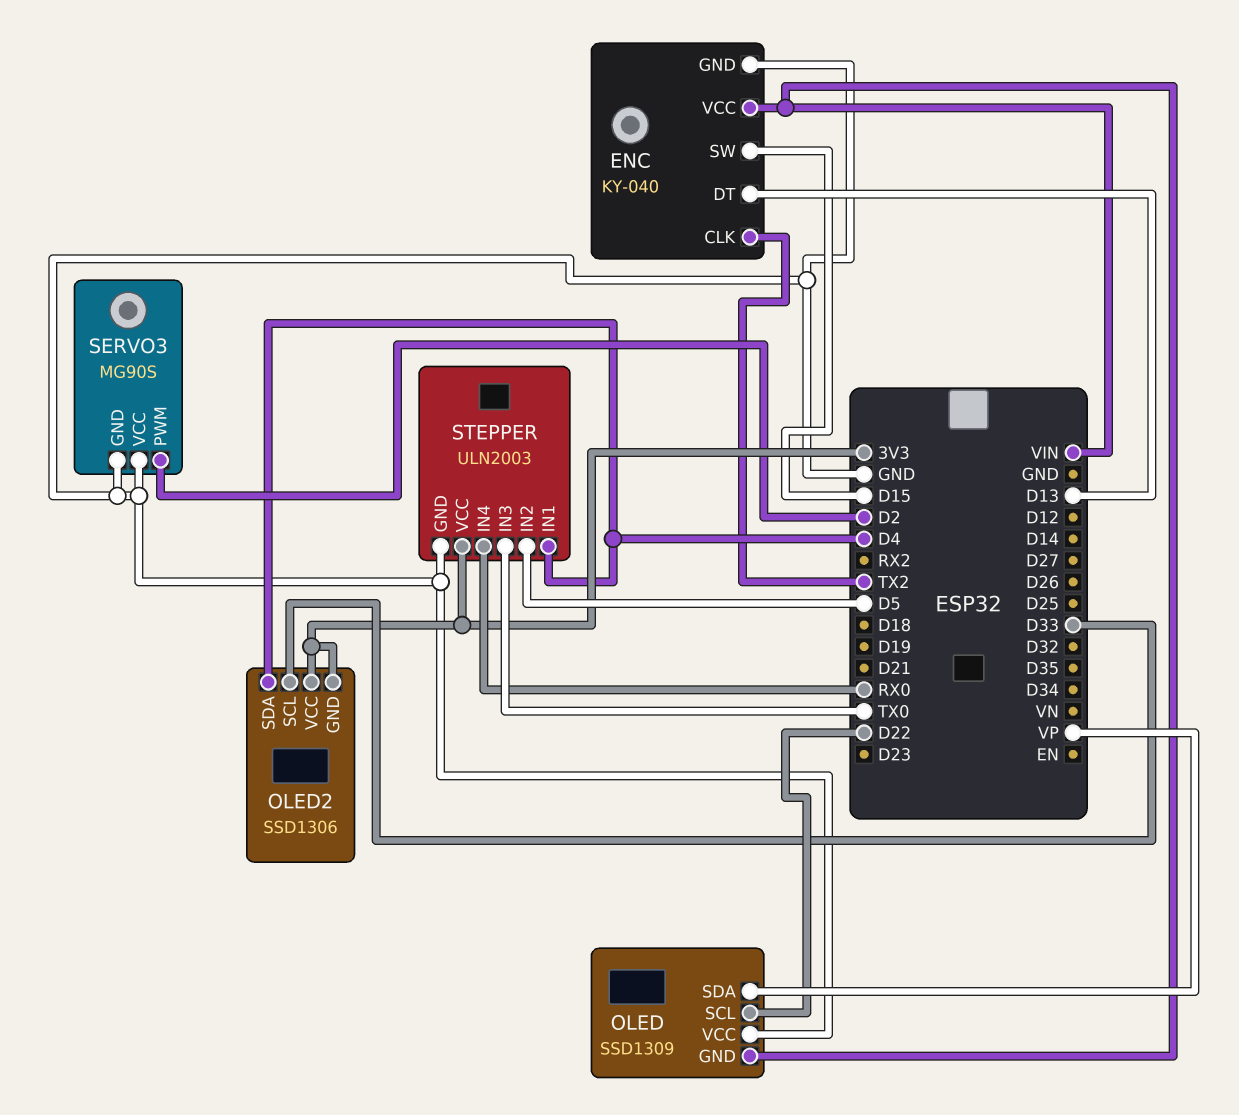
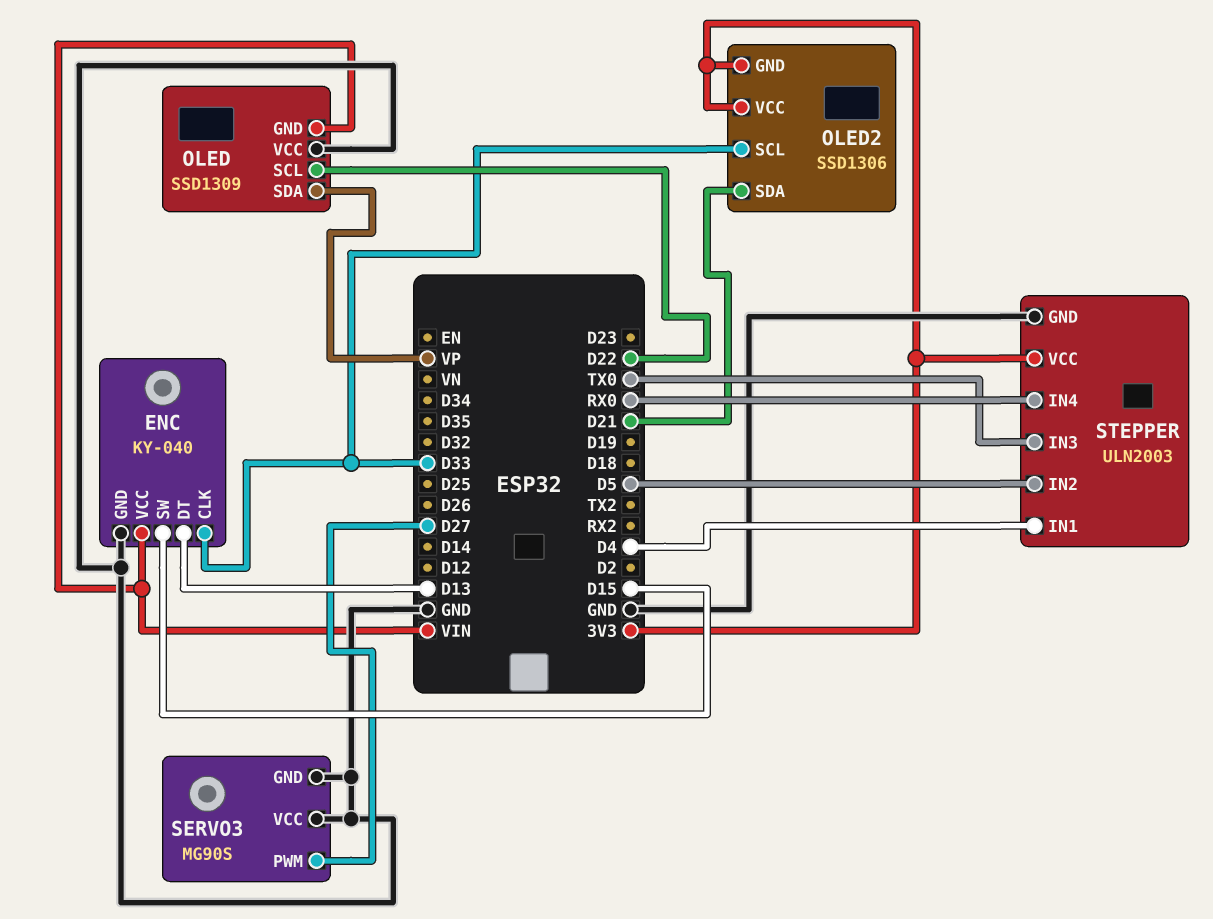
ENC pin CLK: TX2 -> D33
OLED2 pin SDA: D4 -> D21
SERVO3 pin PWM: D2 -> D27

